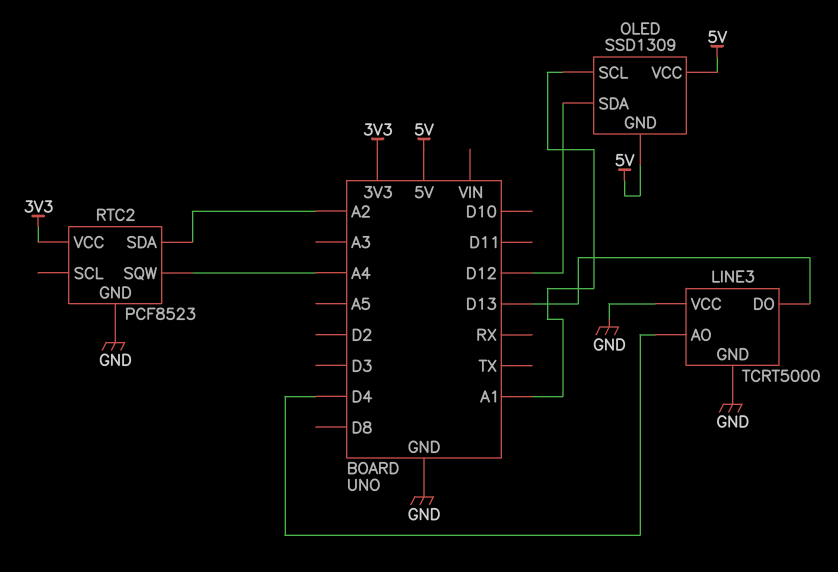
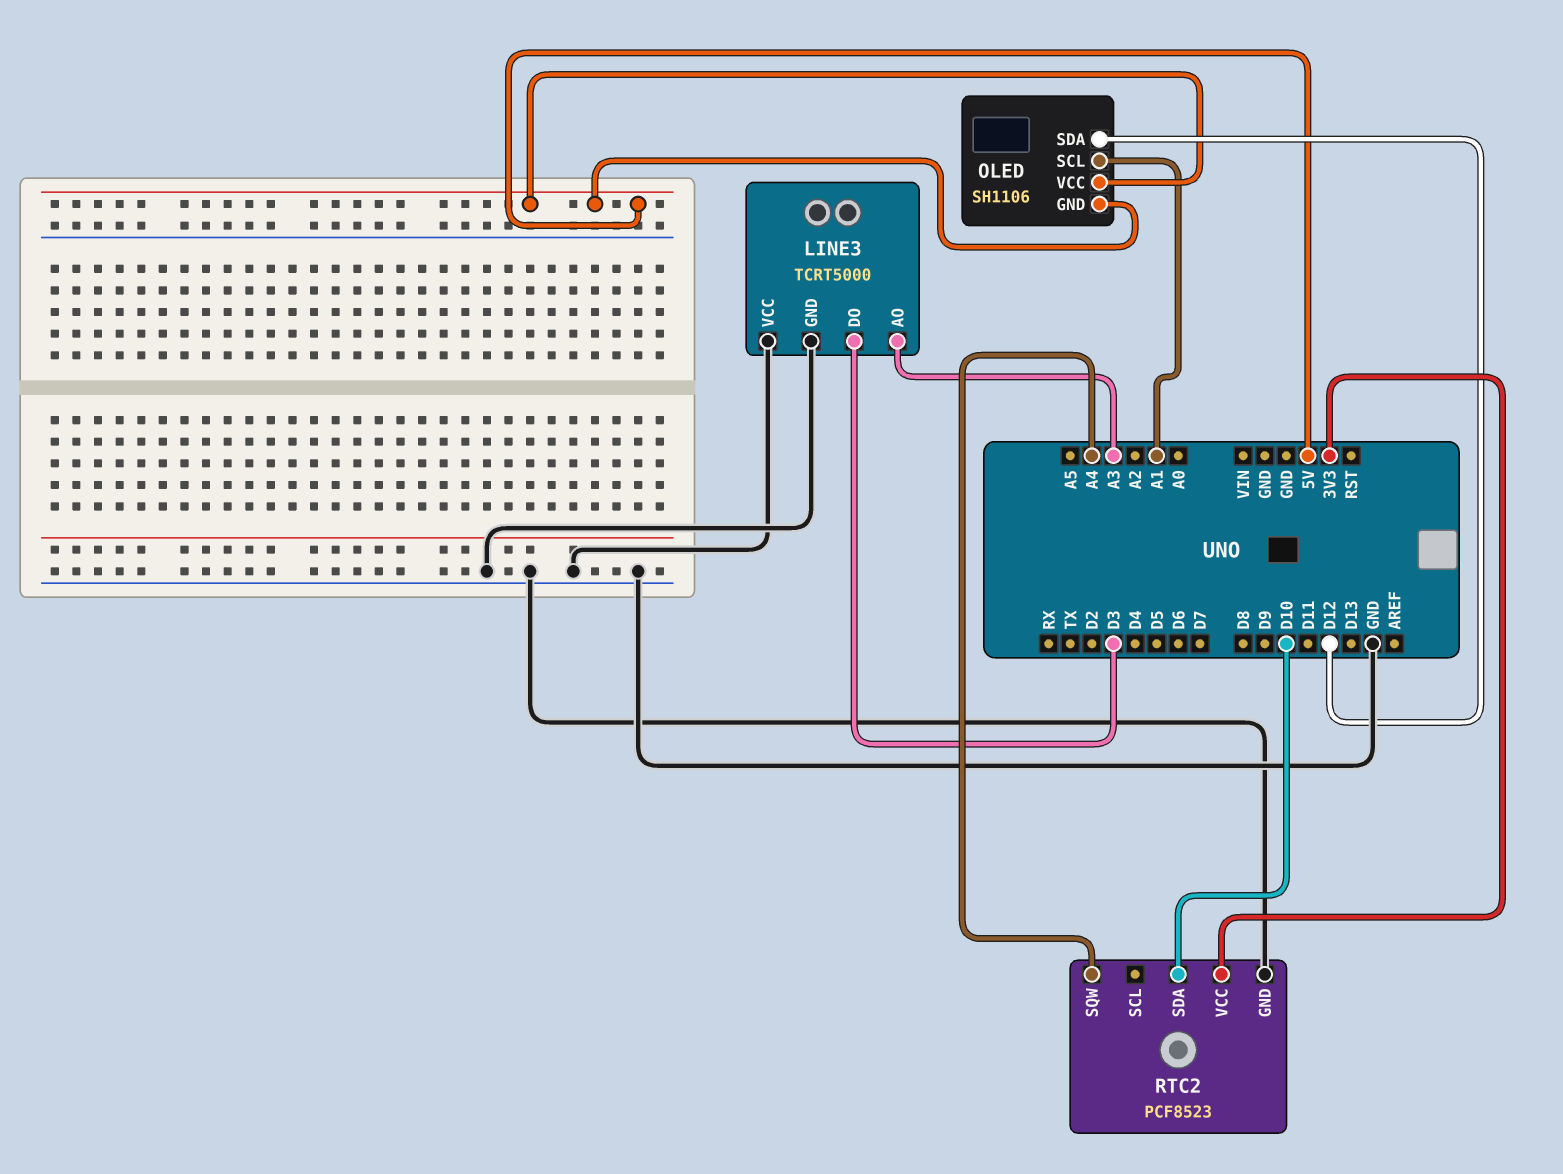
LINE3 pin AO: D4 -> A3
LINE3 pin DO: D13 -> D3
OLED: SSD1309 -> SH1106
RTC2 pin SDA: A2 -> D10

